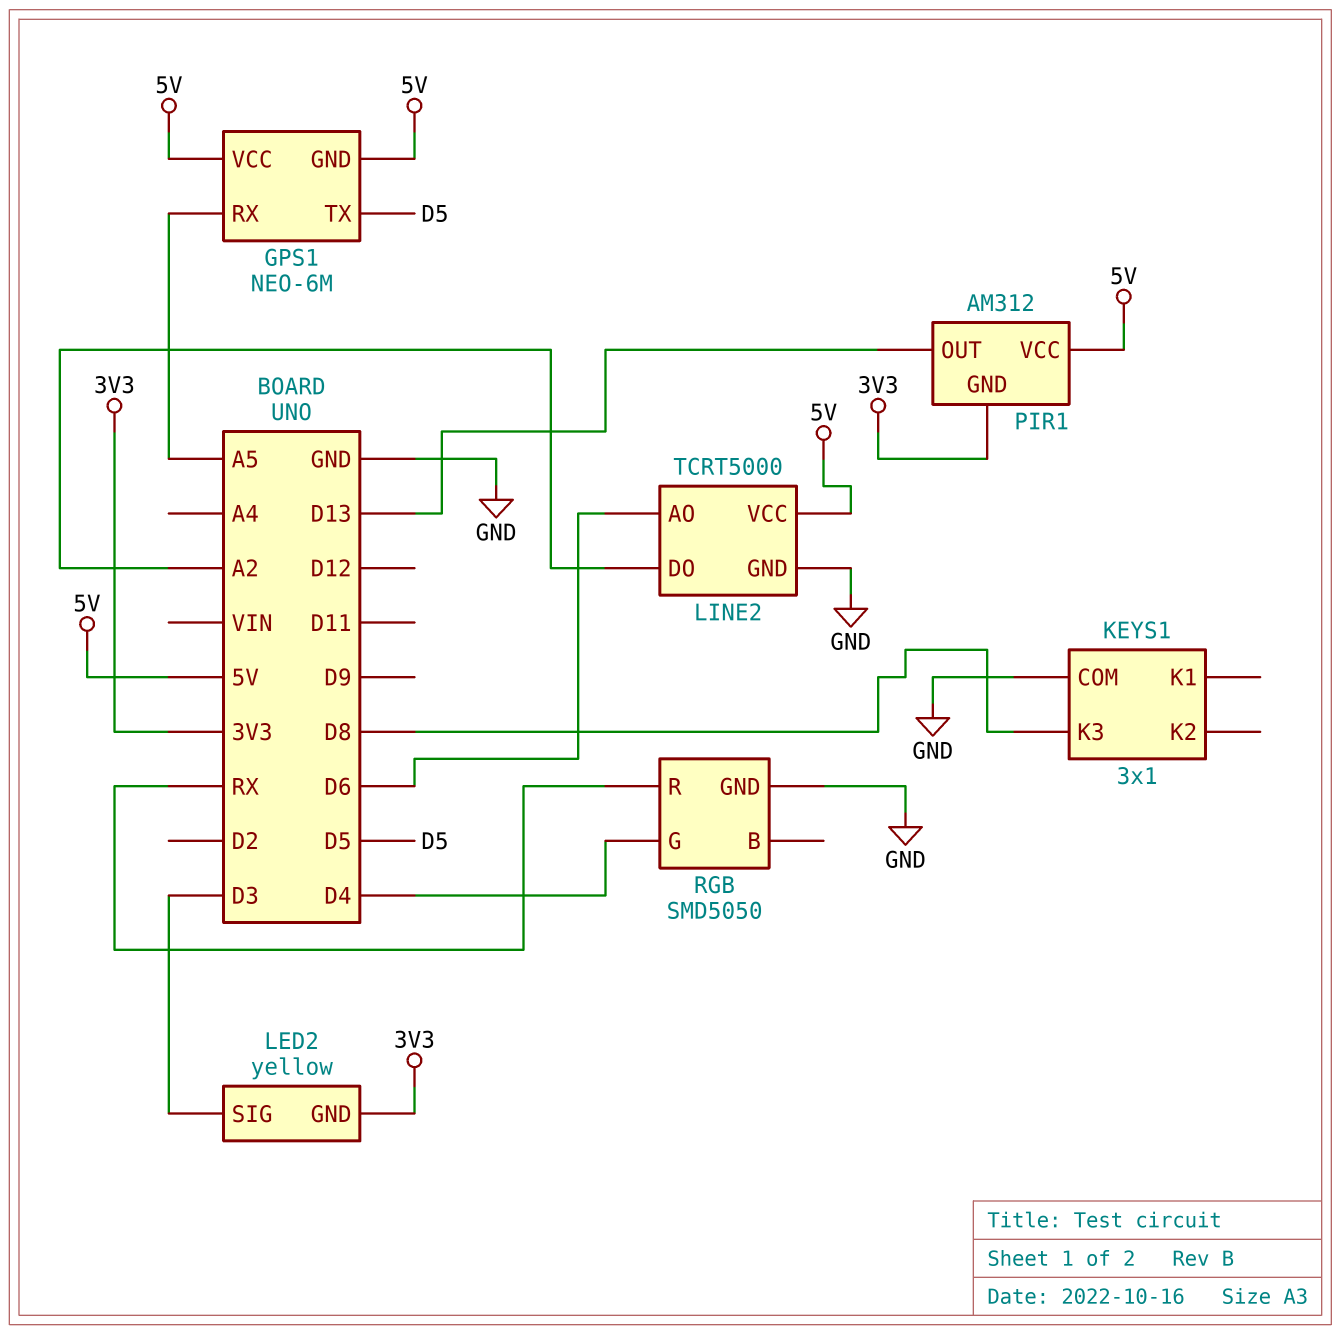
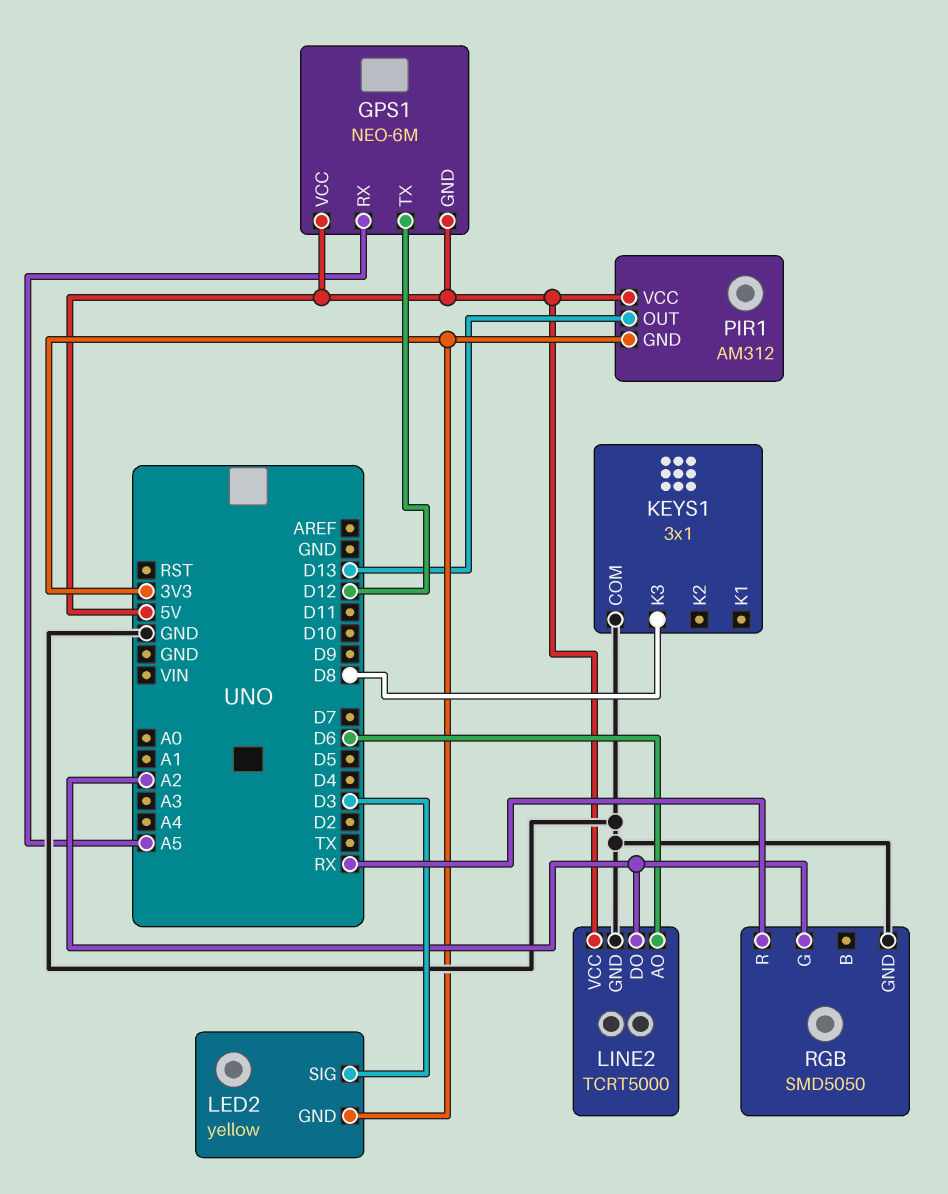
GPS1 pin TX: D5 -> D12
RGB pin G: D4 -> A2

